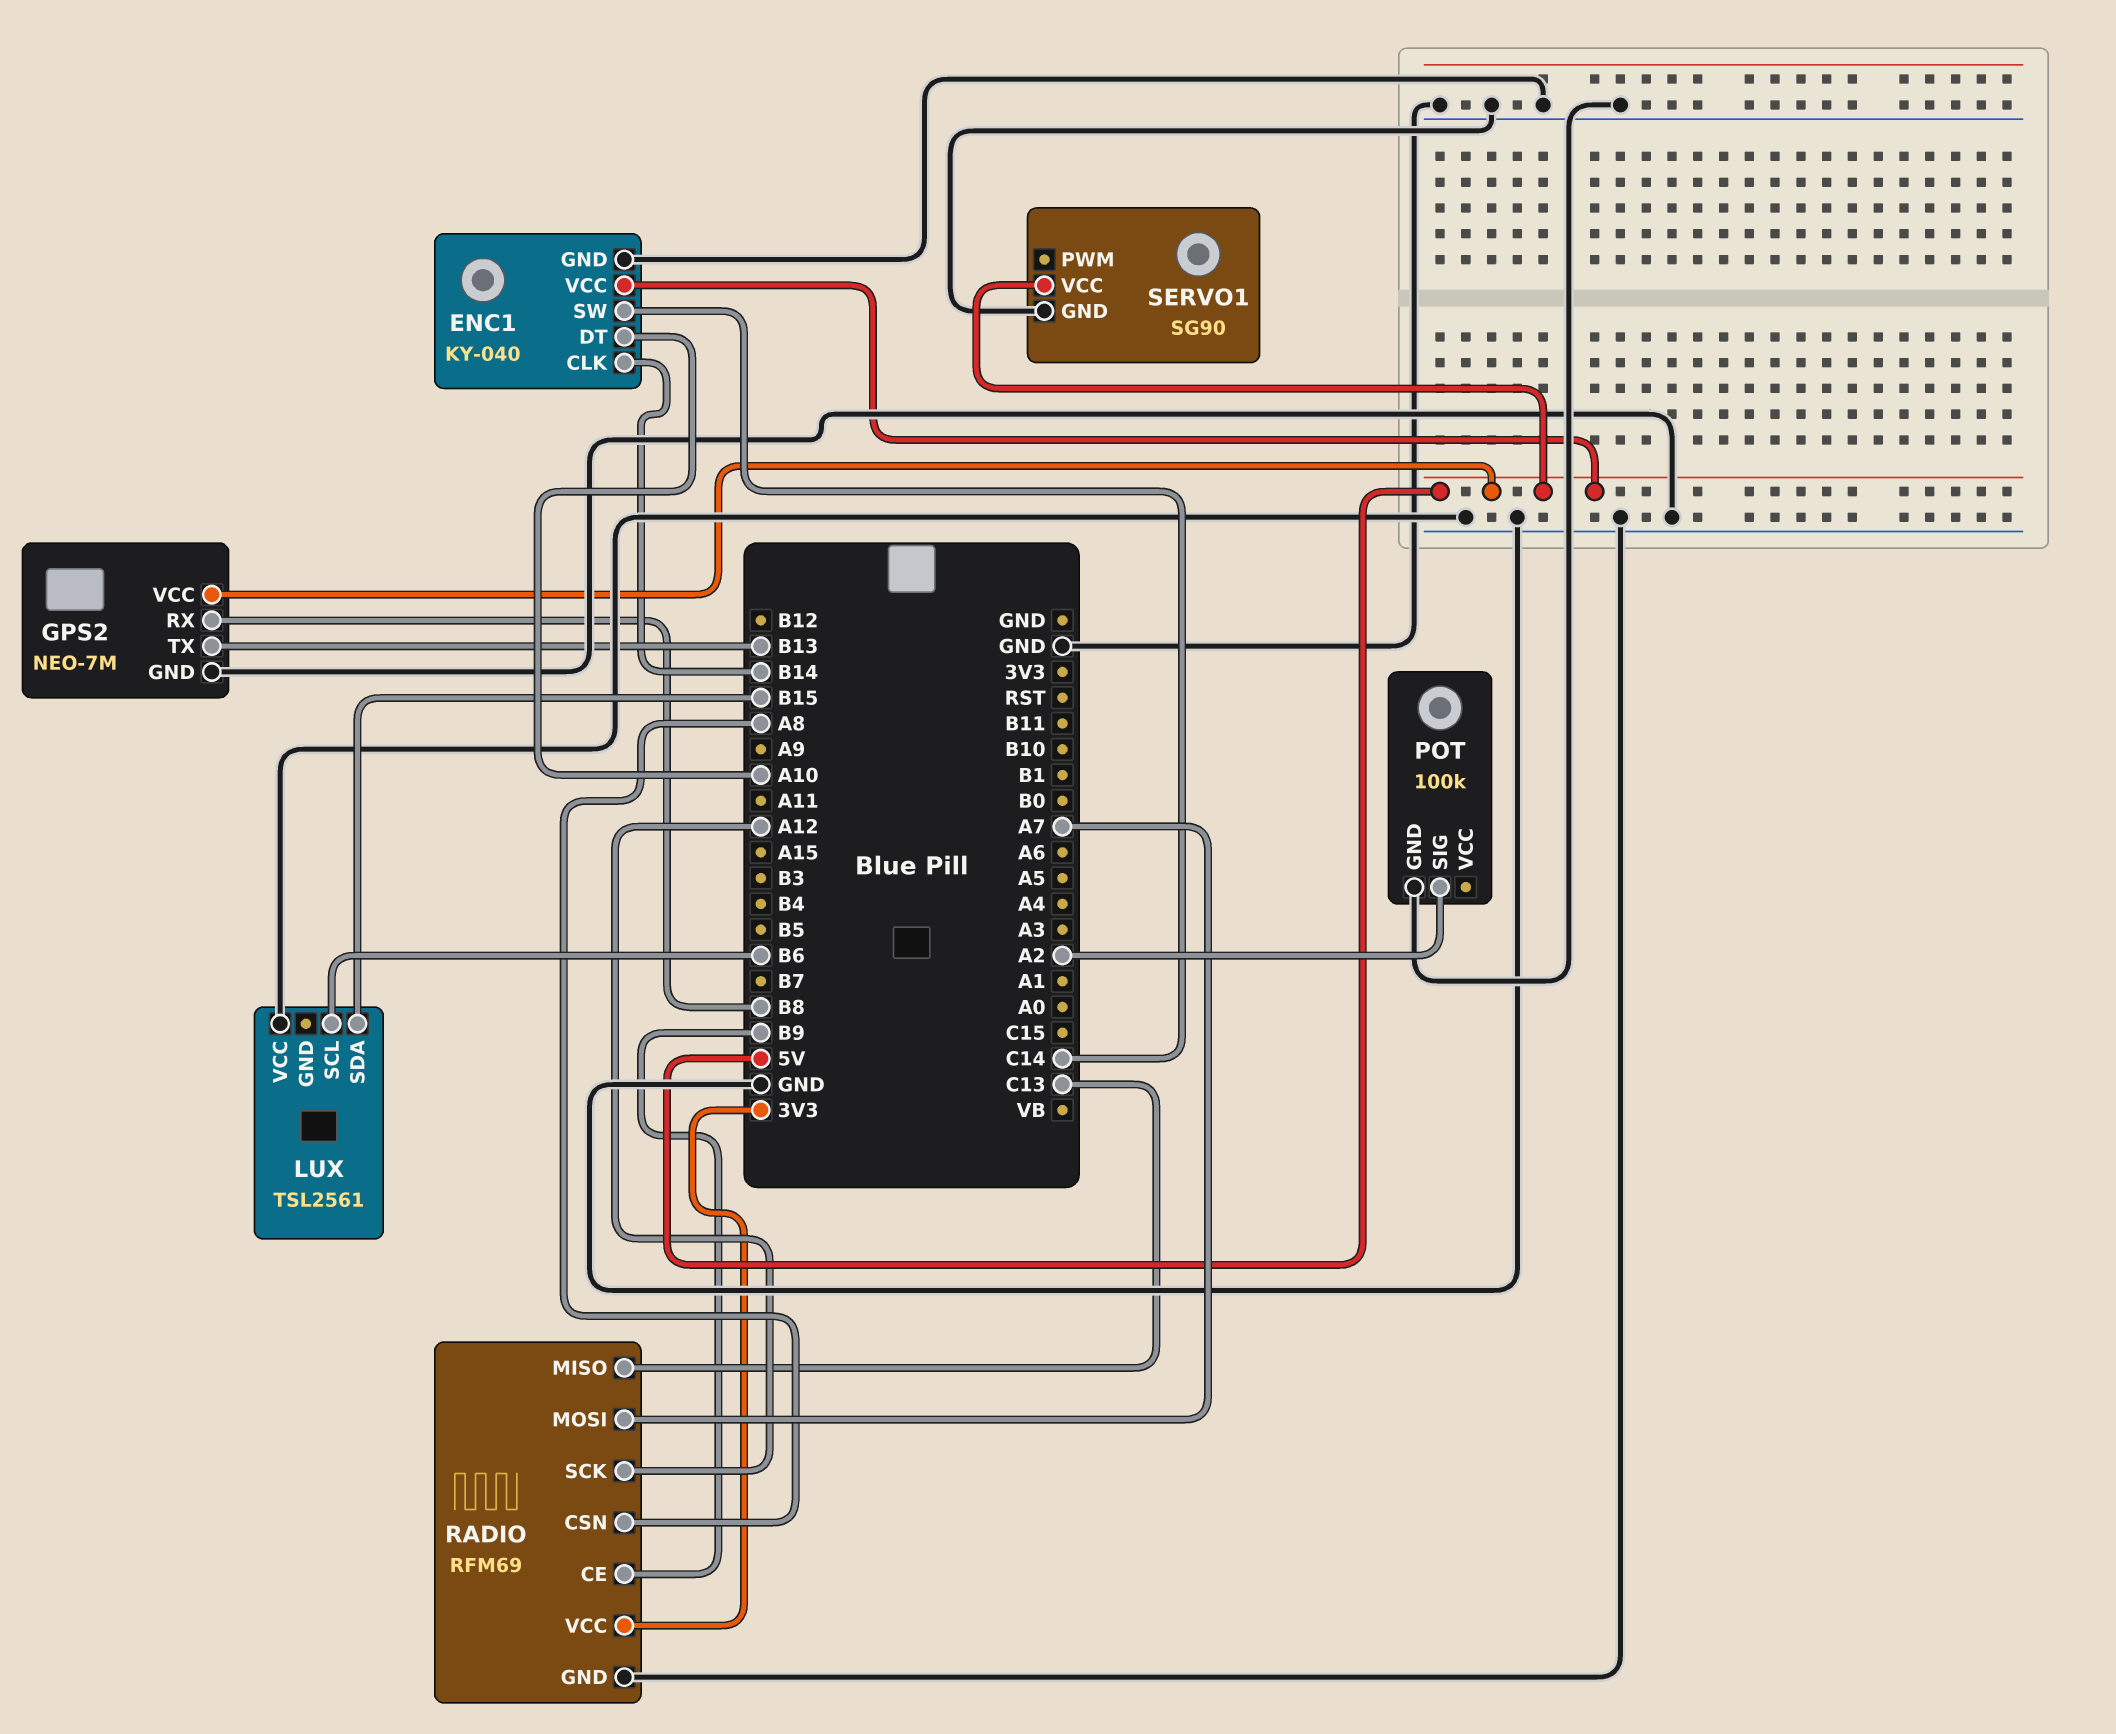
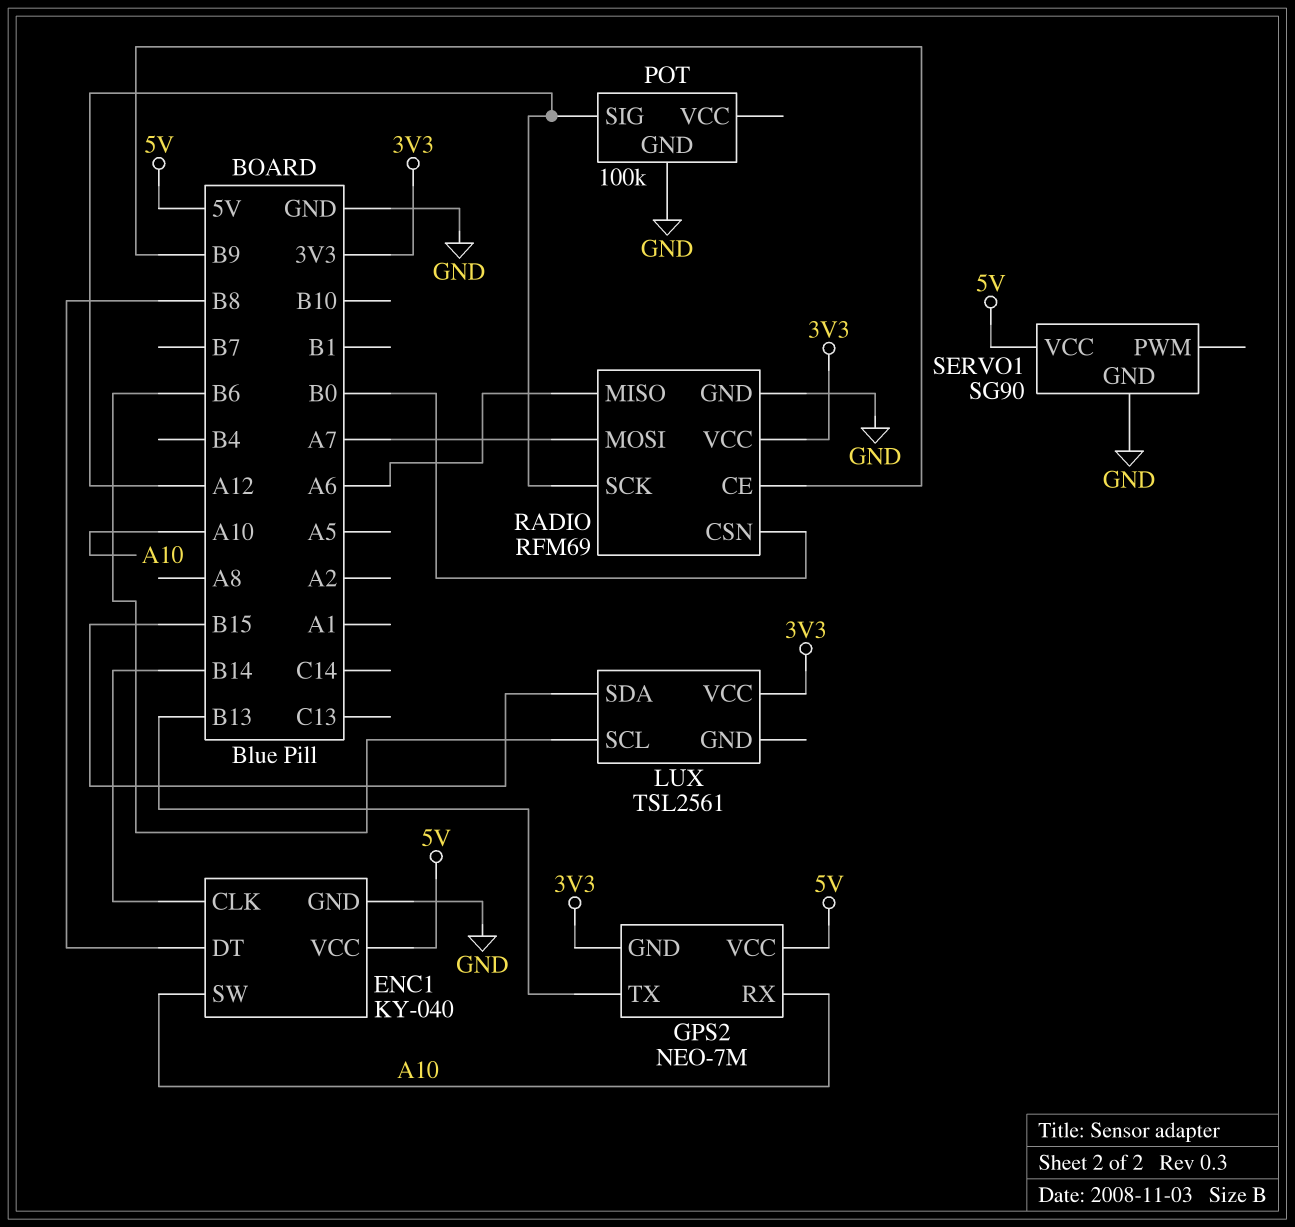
ENC1 pin DT: A10 -> B8
ENC1 pin SW: C14 -> A10
GPS2 pin GND: GND -> 3V3
GPS2 pin RX: B8 -> A10
LUX pin VCC: GND -> 3V3
POT pin SIG: A2 -> A12
RADIO pin CSN: A8 -> B0
RADIO pin MISO: C13 -> A6

